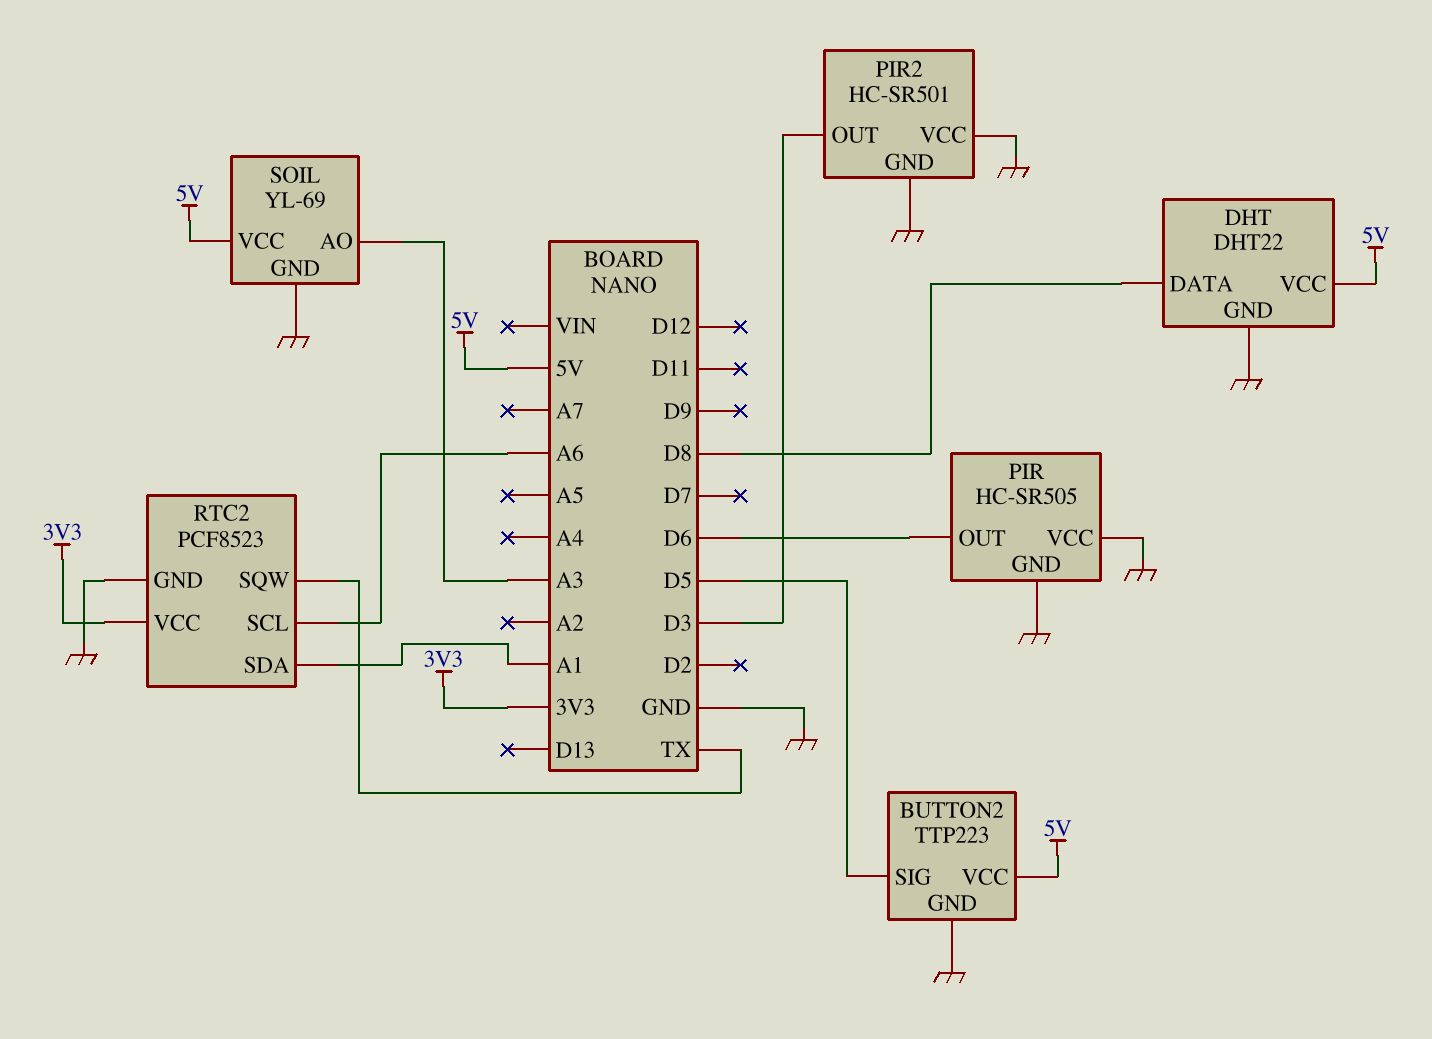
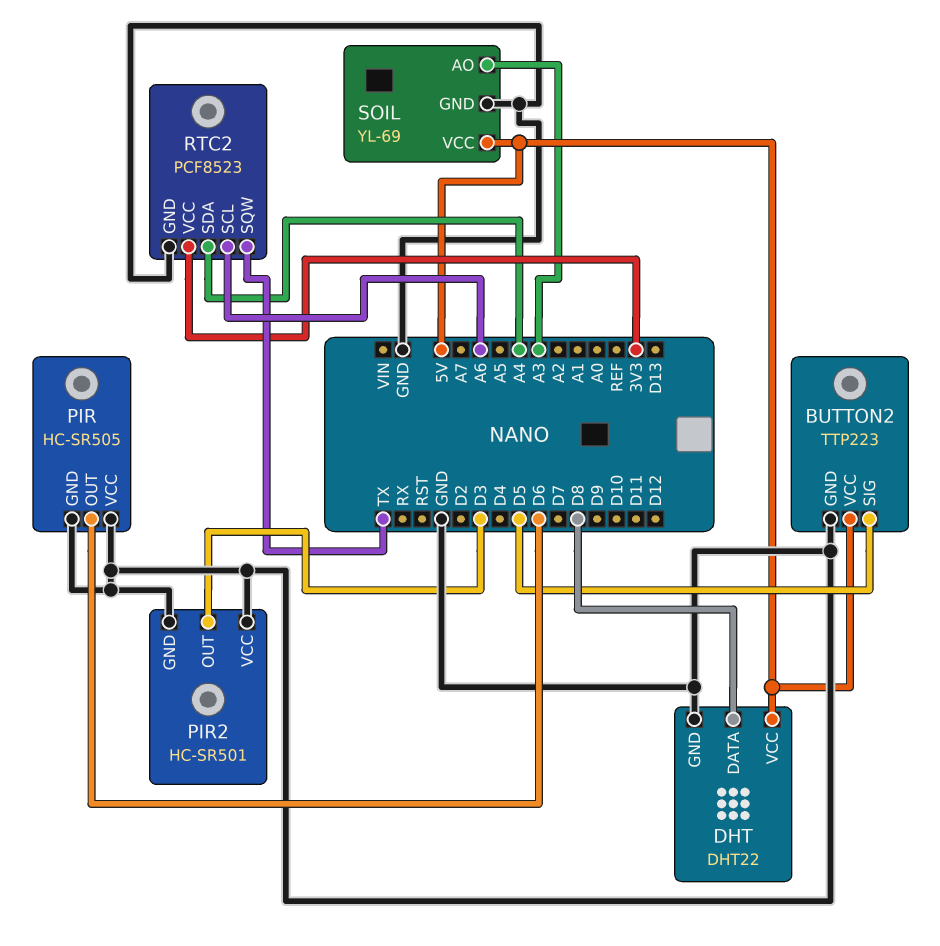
RTC2 pin SDA: A1 -> A4

